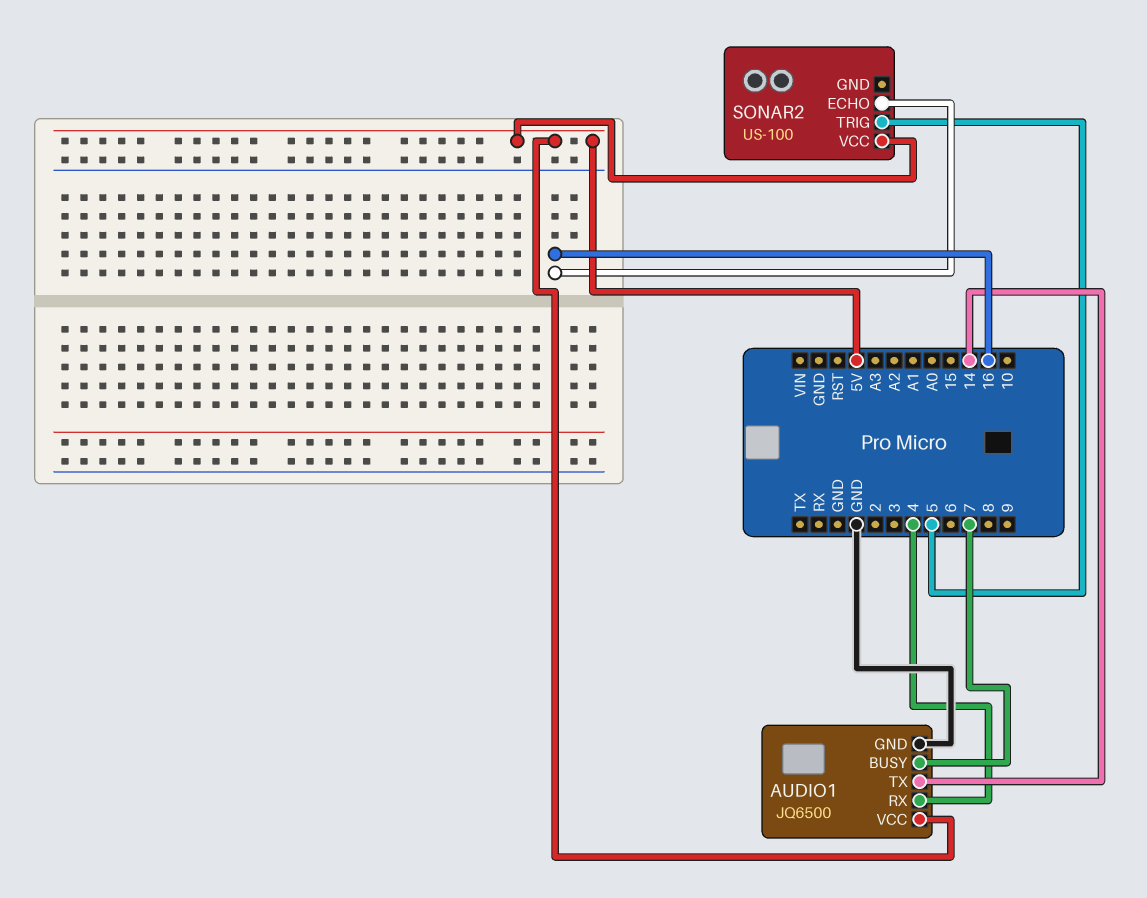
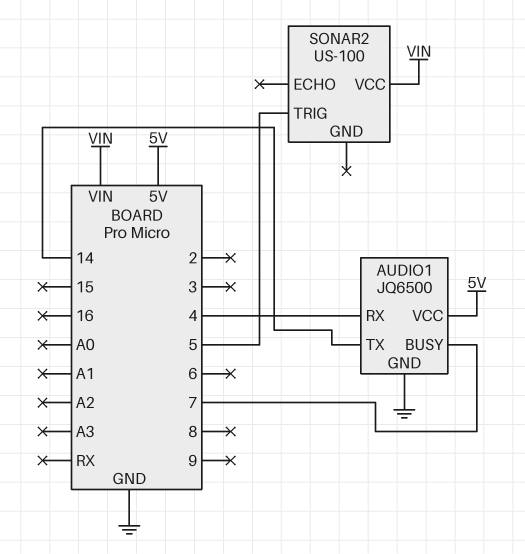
SONAR2 pin ECHO: 16 -> none
SONAR2 pin VCC: 5V -> VIN

